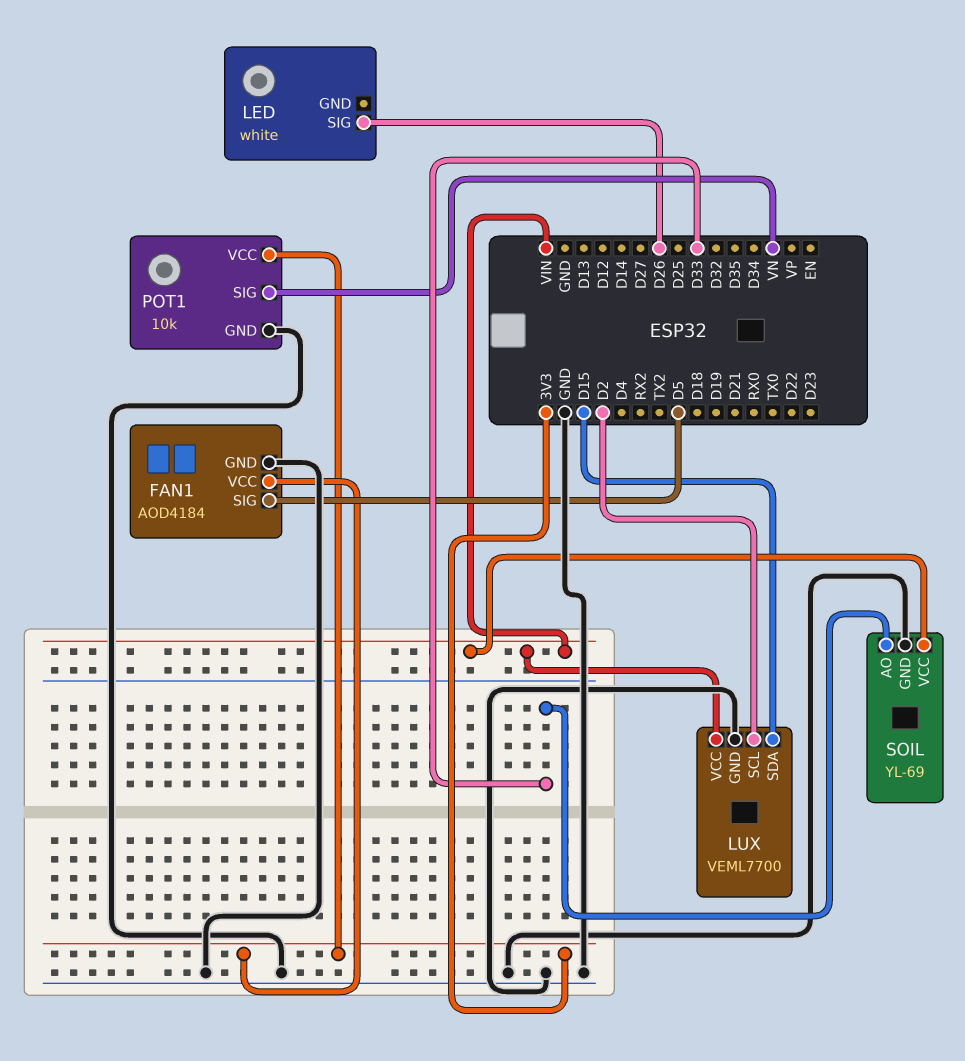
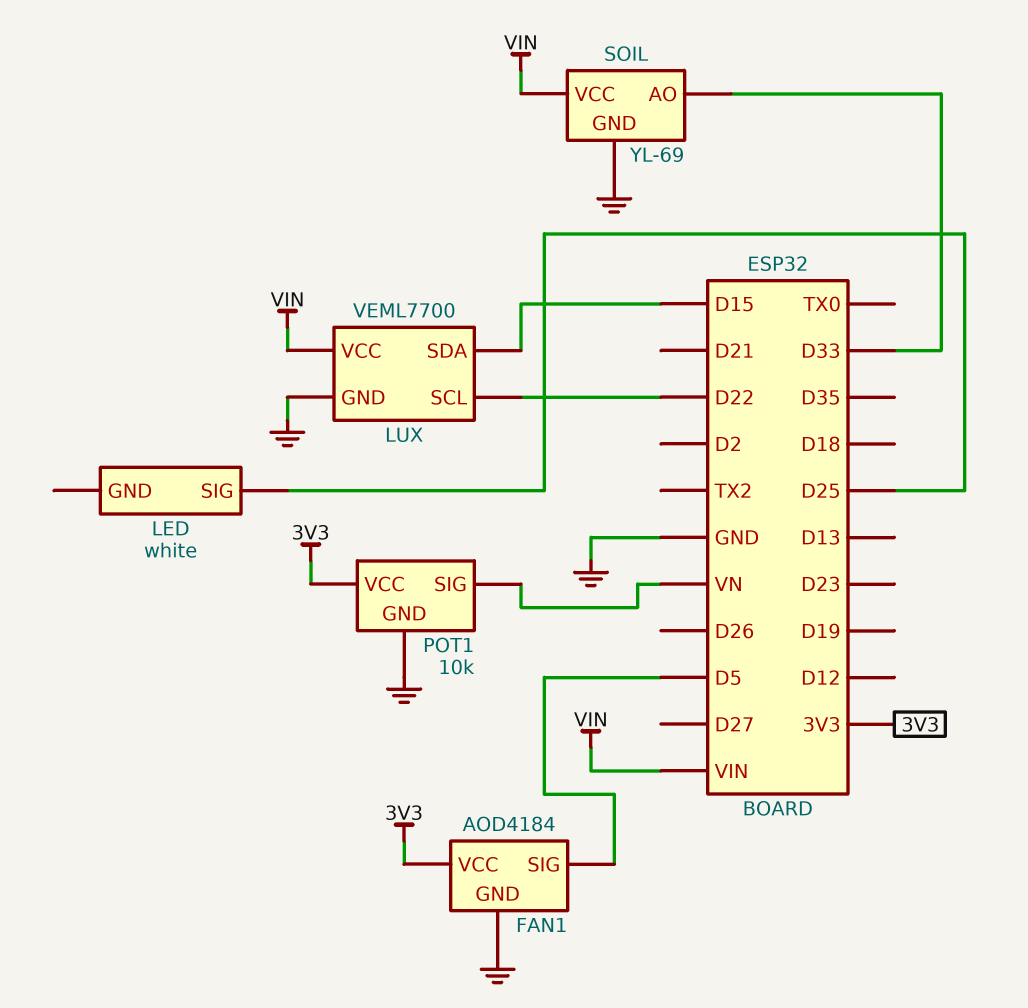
LED pin SIG: D26 -> D25
LUX pin SCL: D2 -> D22

